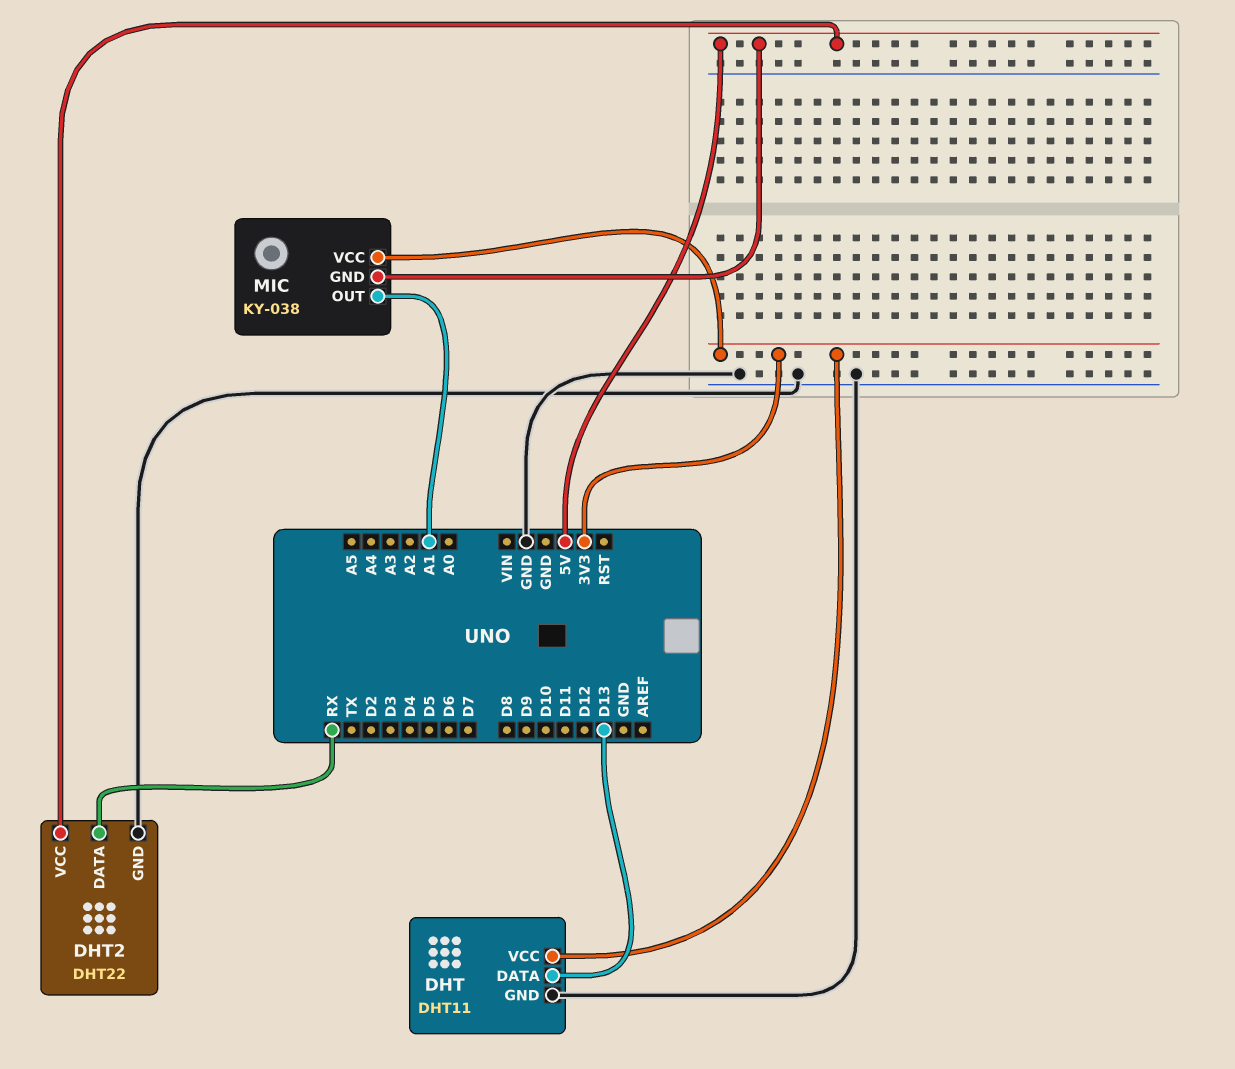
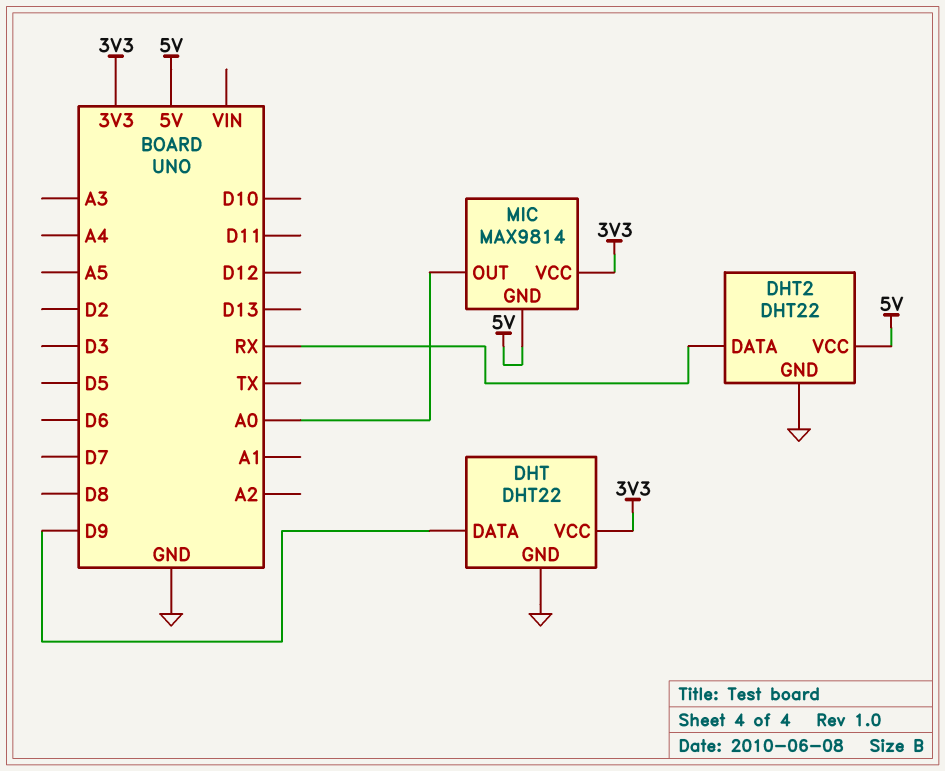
DHT: DHT11 -> DHT22
DHT pin DATA: D13 -> D9
MIC: KY-038 -> MAX9814
MIC pin OUT: A1 -> A0

